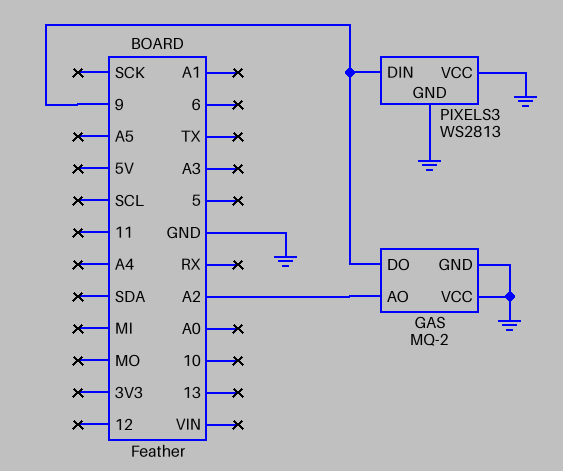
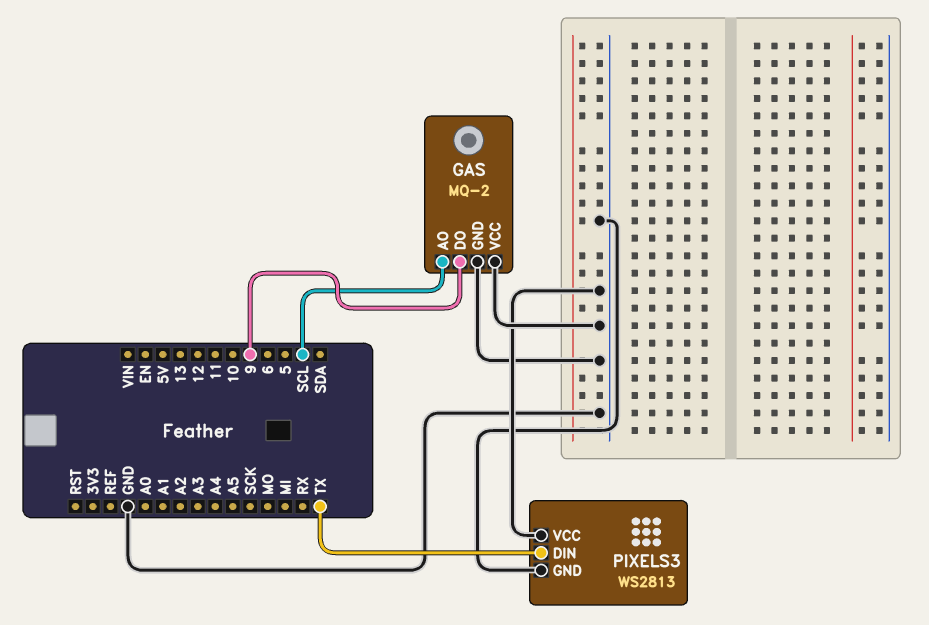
GAS pin AO: A2 -> SCL
PIXELS3 pin DIN: 9 -> TX

